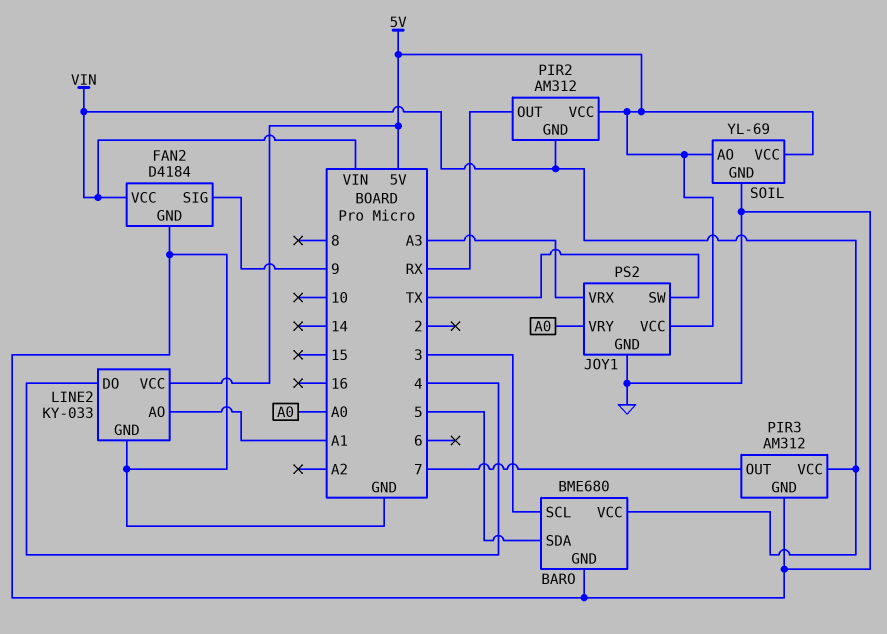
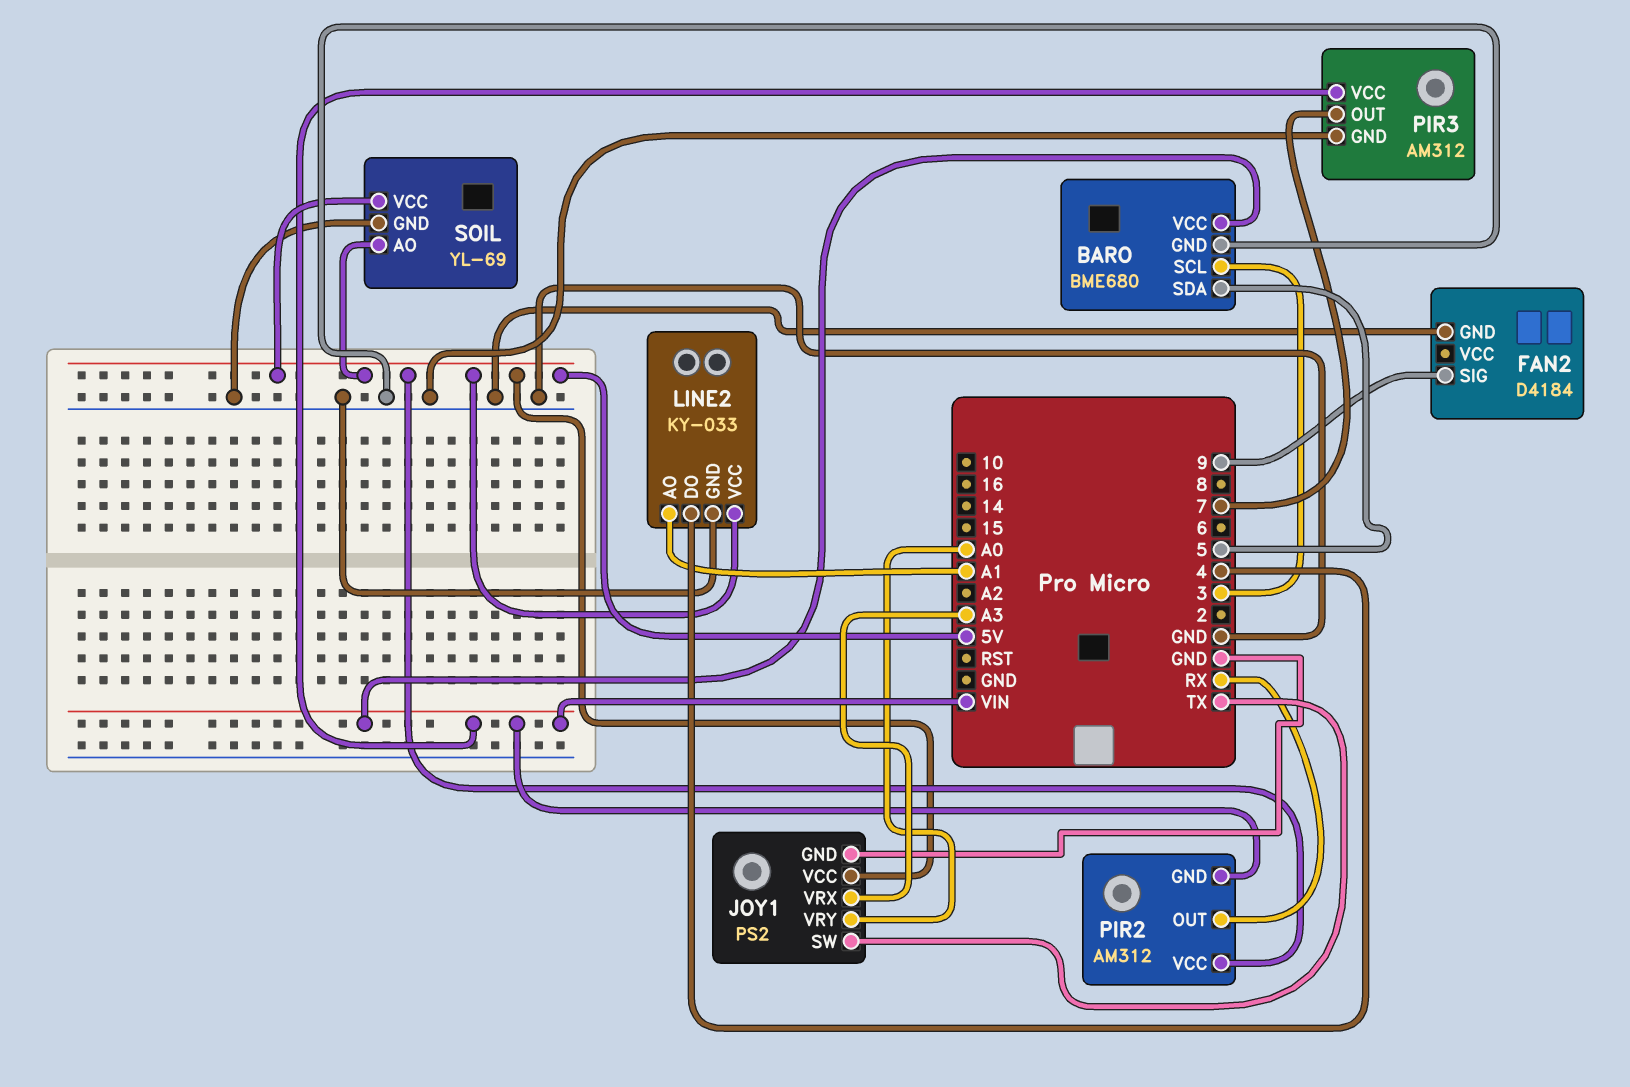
FAN2 pin VCC: VIN -> none

